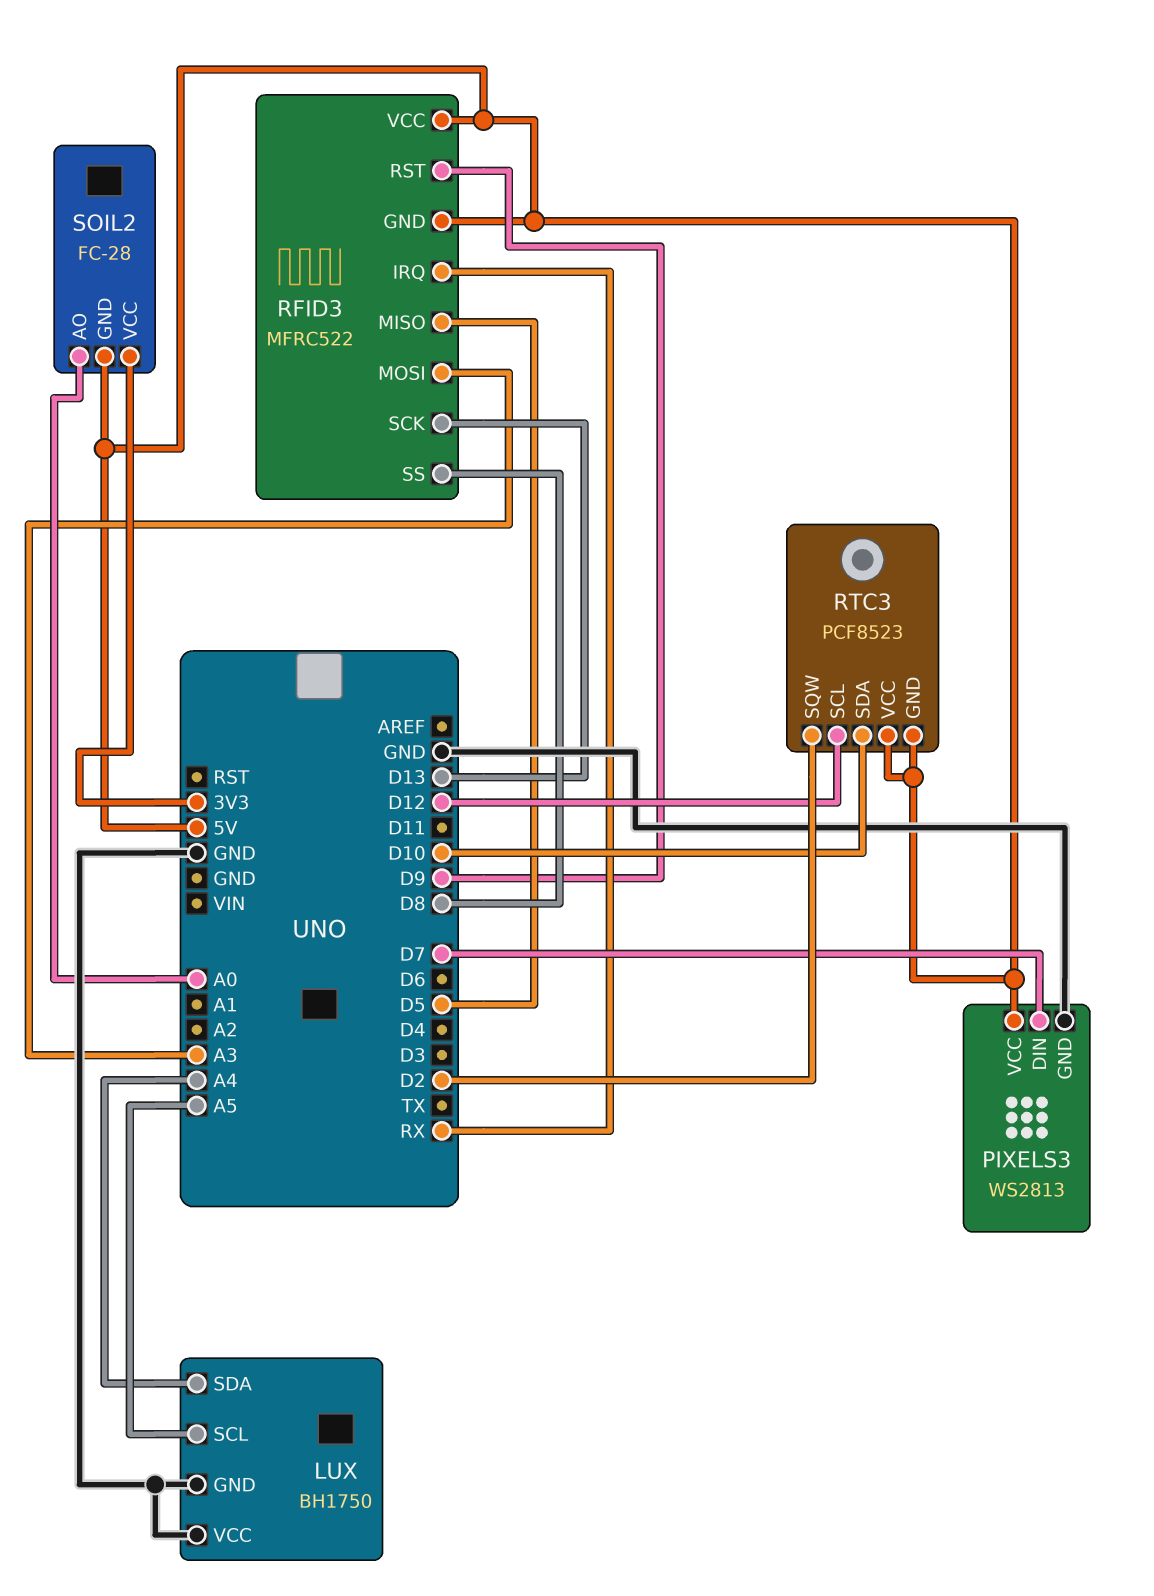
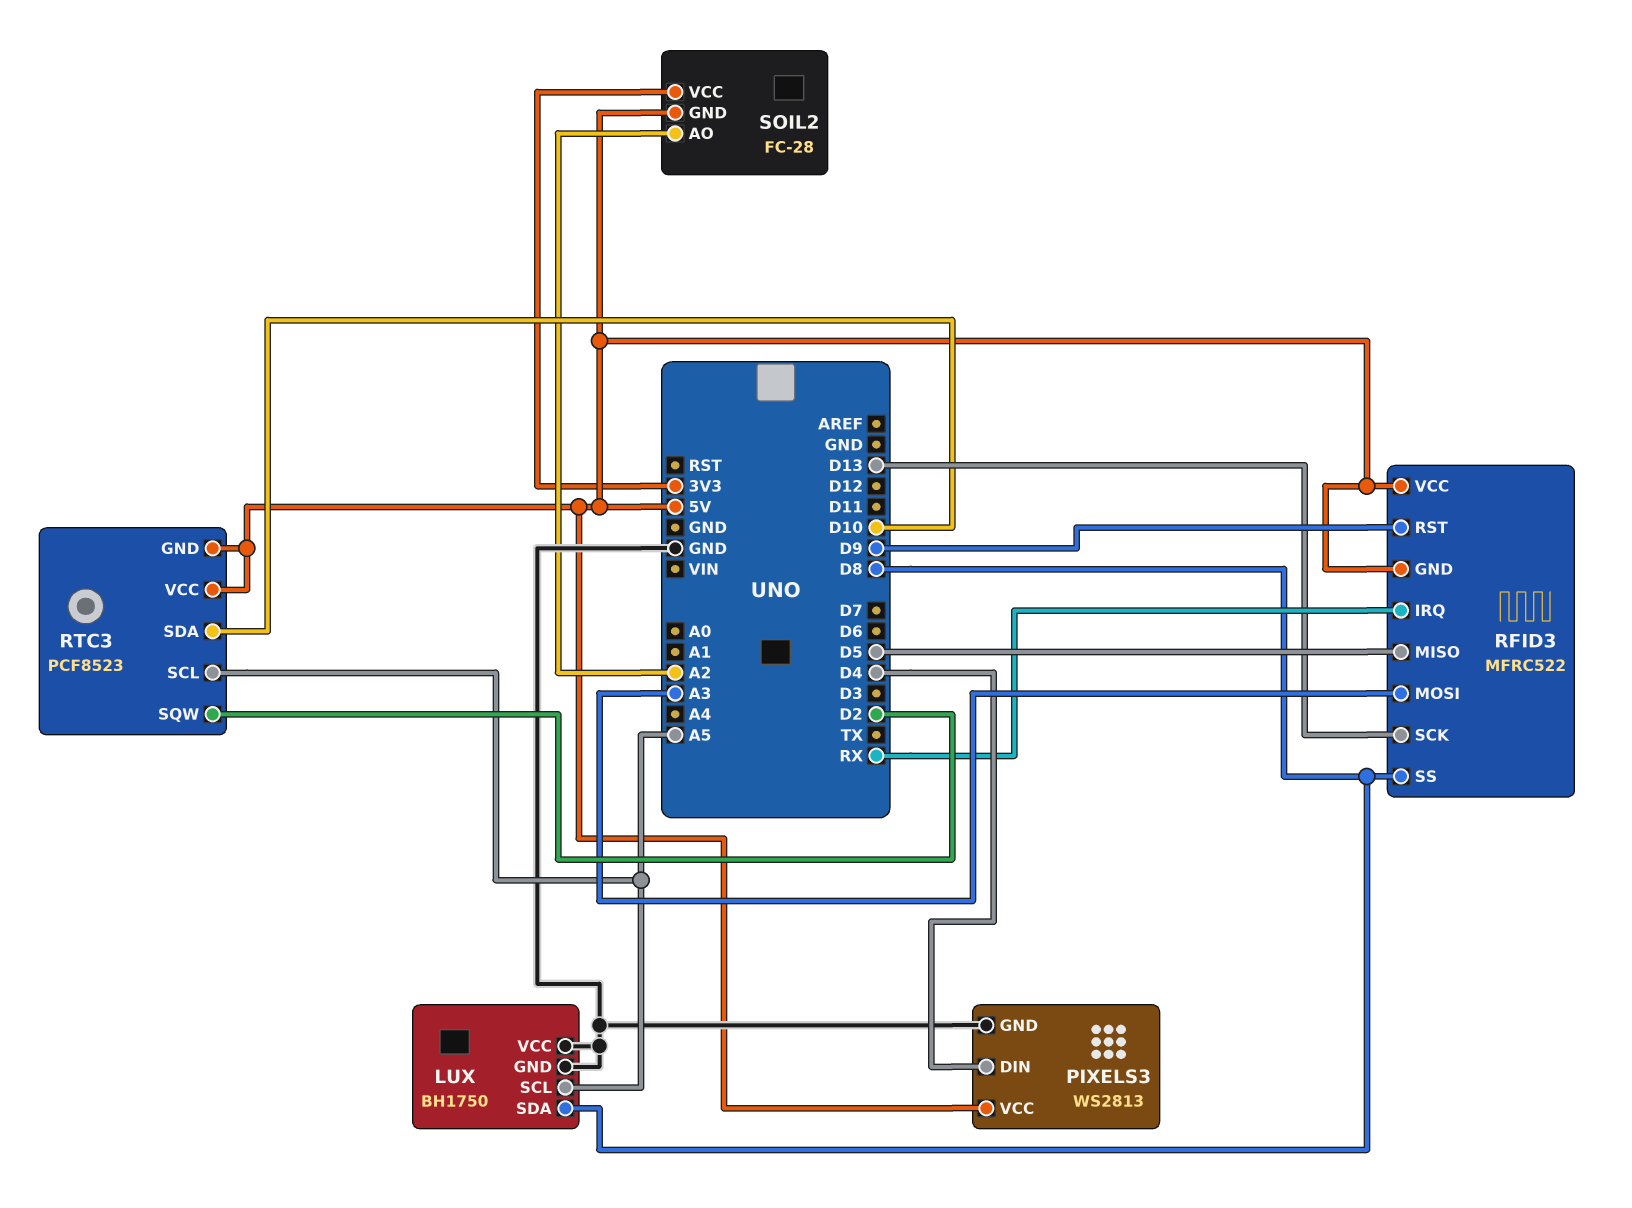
LUX pin SDA: A4 -> D8
PIXELS3 pin DIN: D7 -> D4
RTC3 pin SCL: D12 -> A5
SOIL2 pin AO: A0 -> A2

